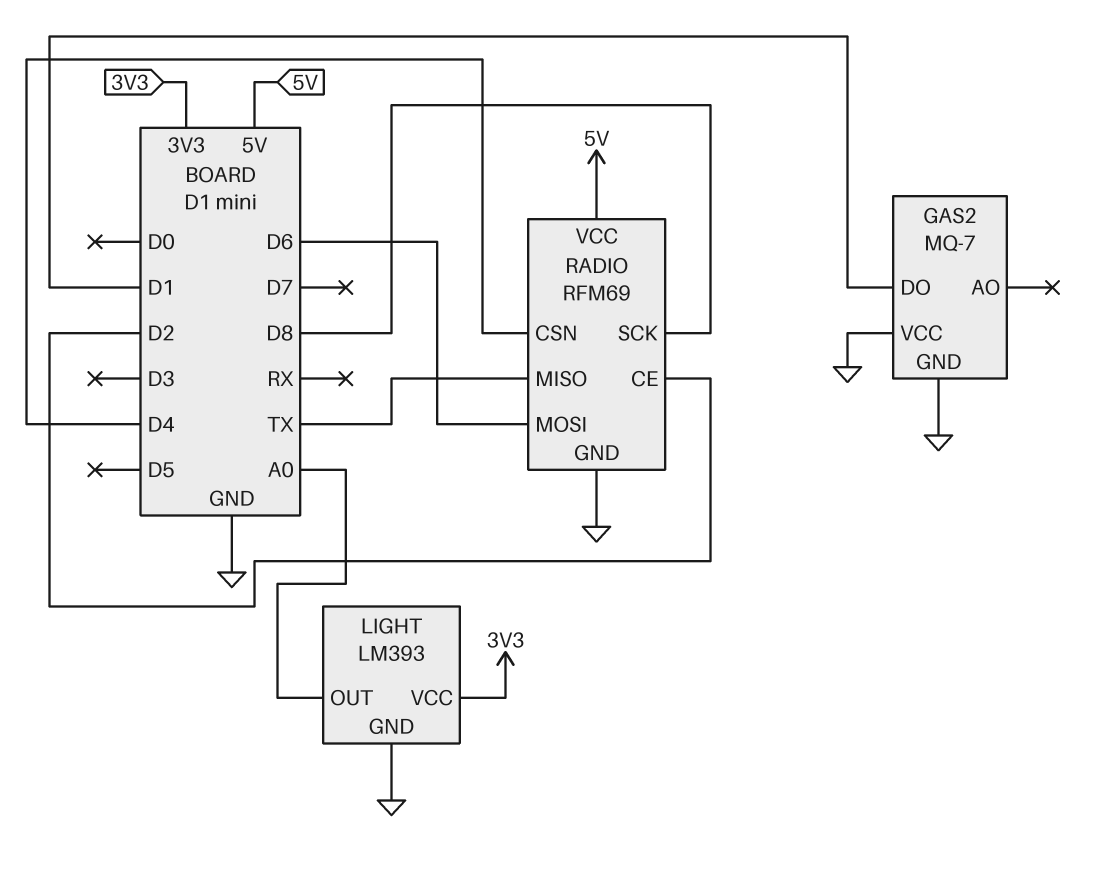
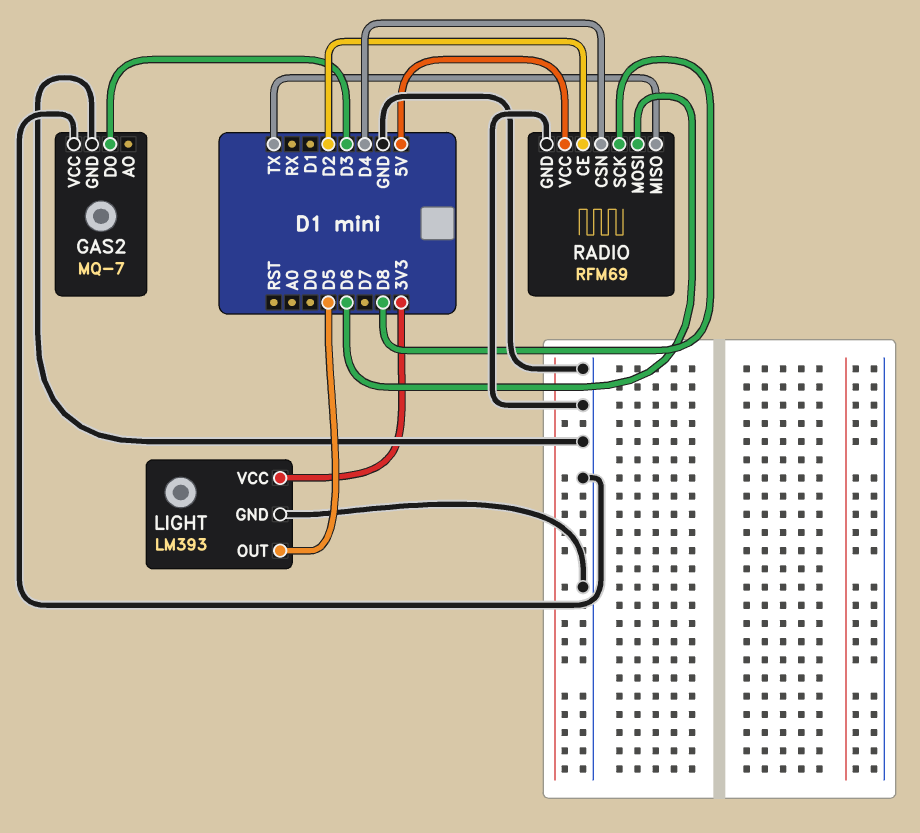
GAS2 pin DO: D1 -> D3
LIGHT pin OUT: A0 -> D5

